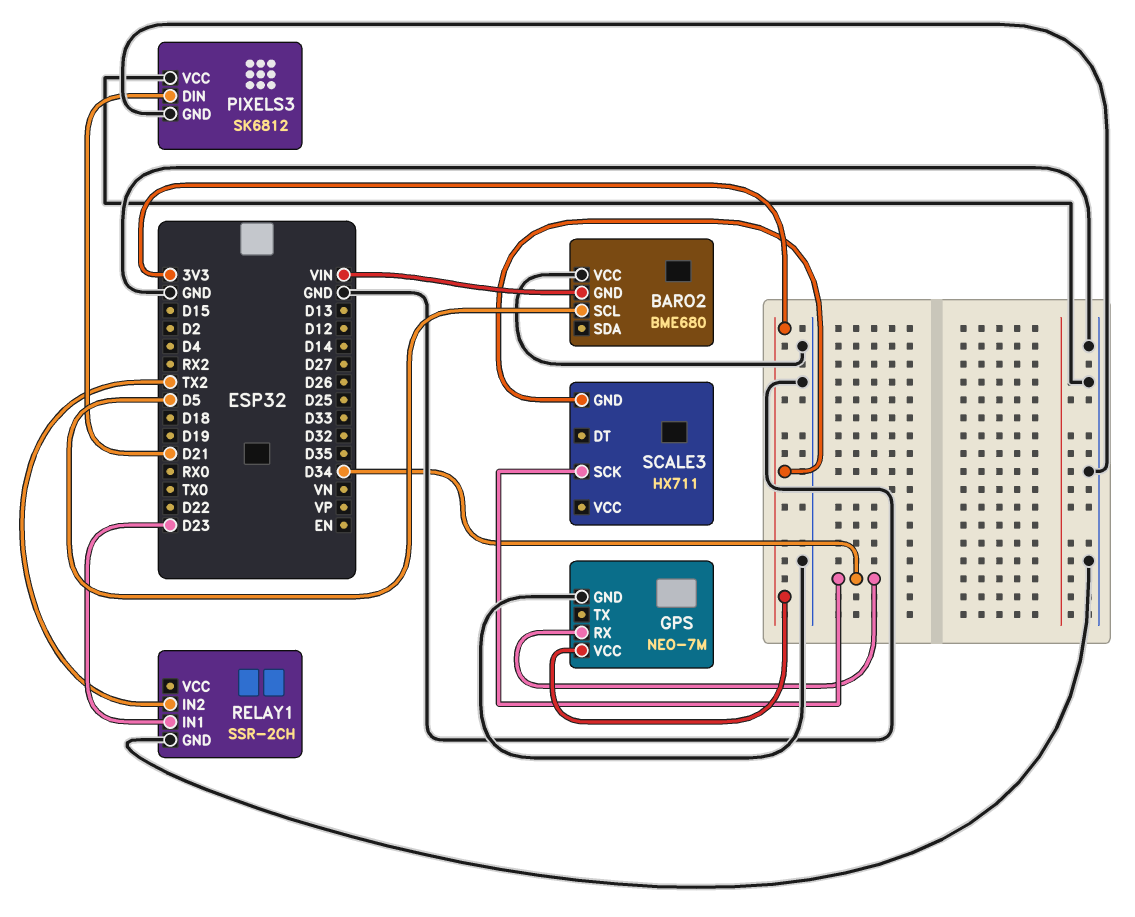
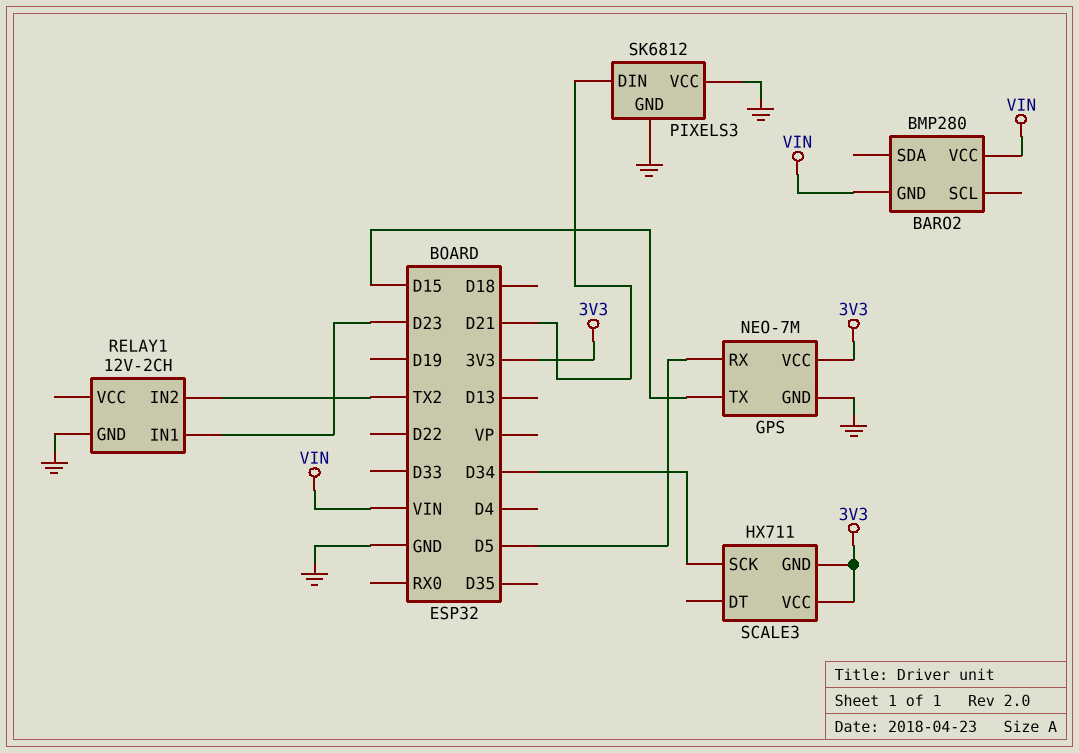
BARO2: BME680 -> BMP280
BARO2 pin SCL: D5 -> none
BARO2 pin VCC: GND -> VIN
GPS pin RX: D34 -> D5
GPS pin TX: none -> D15
RELAY1: SSR-2CH -> 12V-2CH
SCALE3 pin VCC: none -> 3V3

